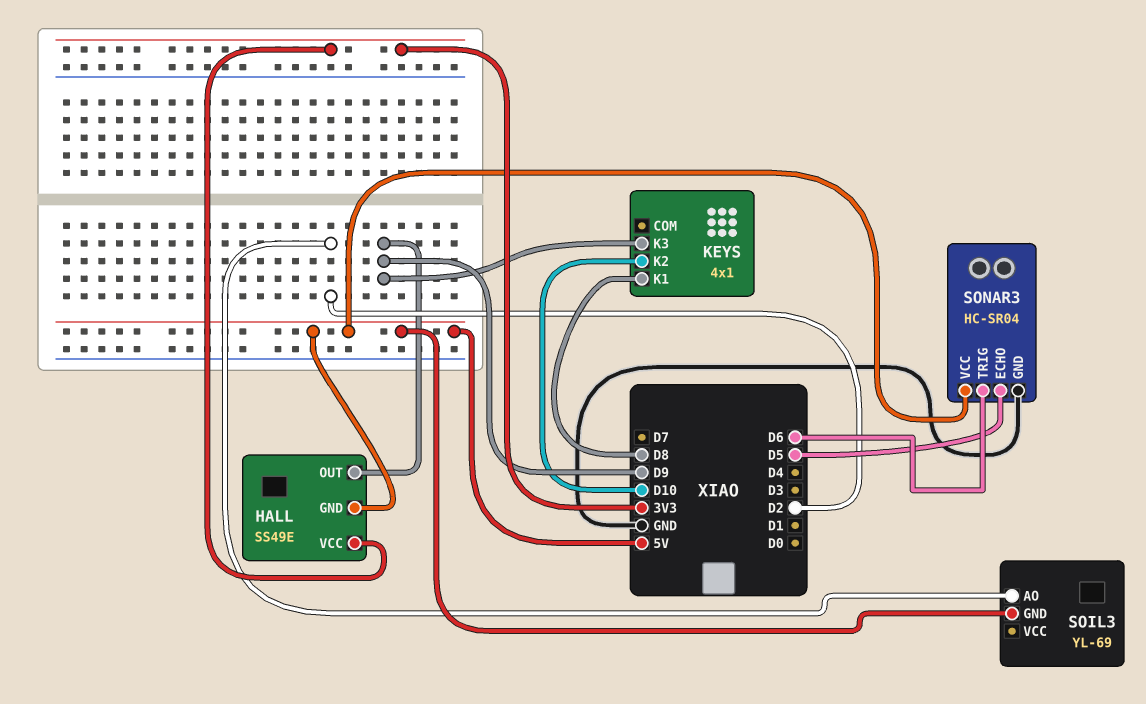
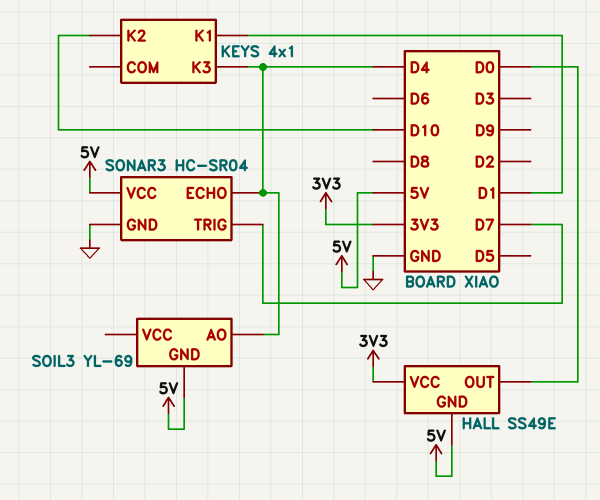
HALL pin OUT: D9 -> D0
KEYS pin K1: D8 -> D1
KEYS pin K3: D9 -> D4
SOIL3 pin AO: D2 -> D4
SONAR3 pin ECHO: D5 -> D4
SONAR3 pin TRIG: D6 -> D7

